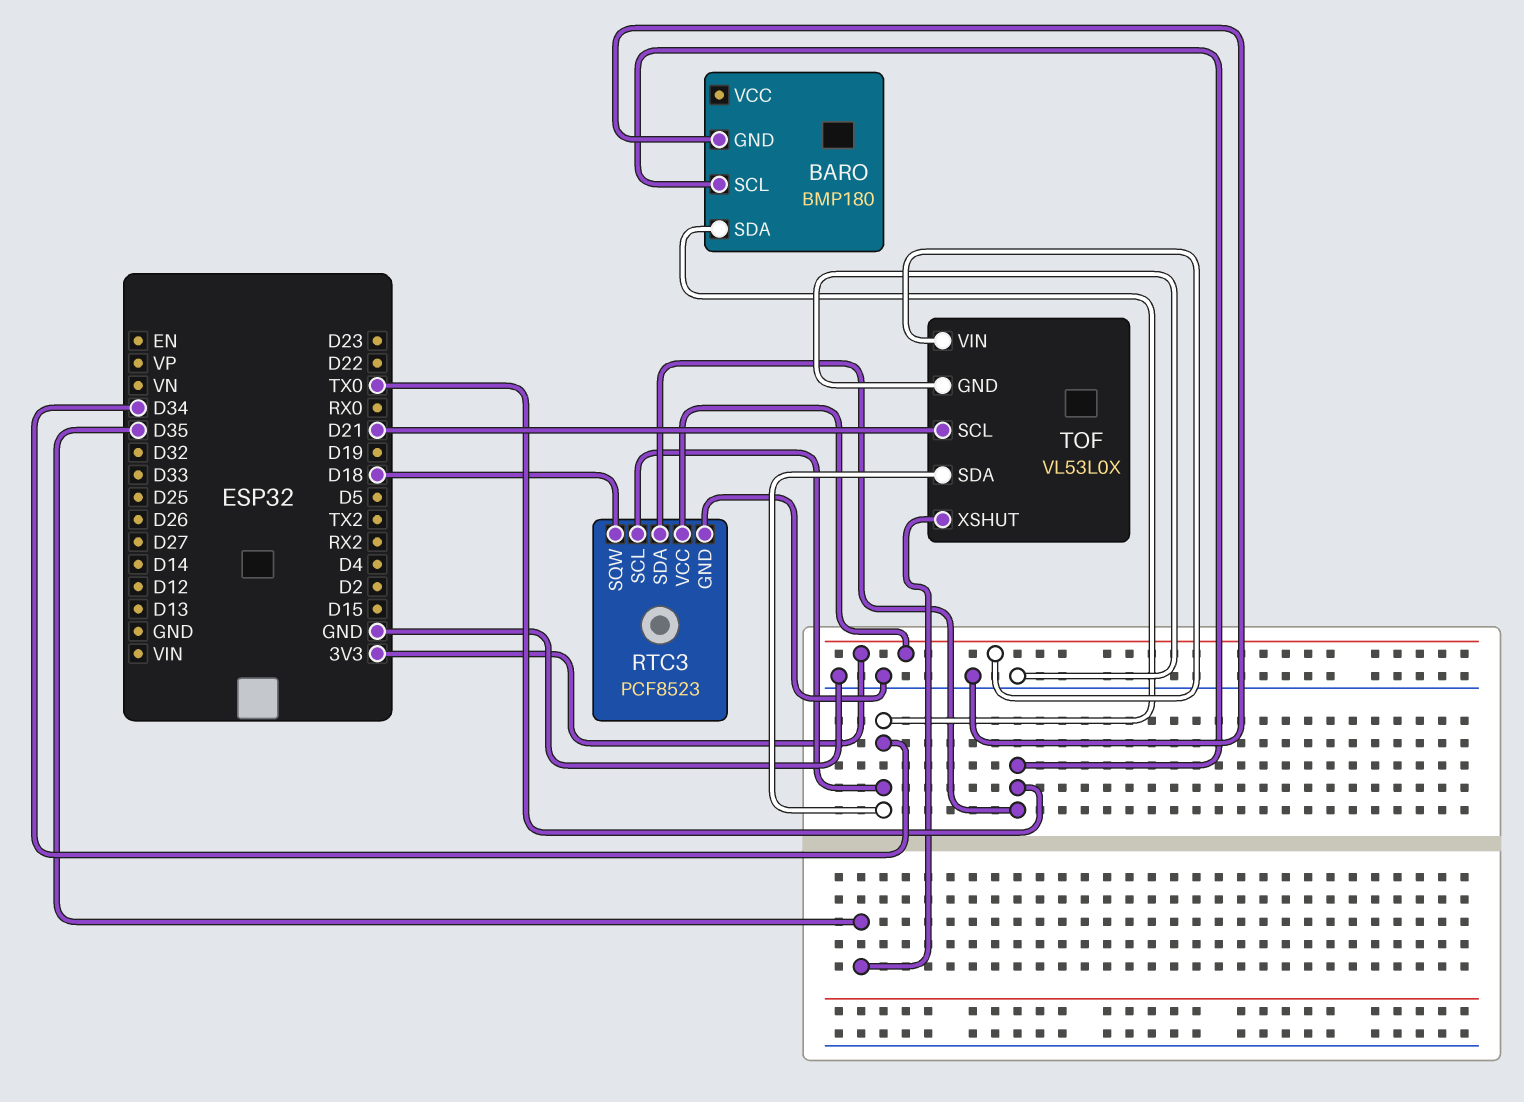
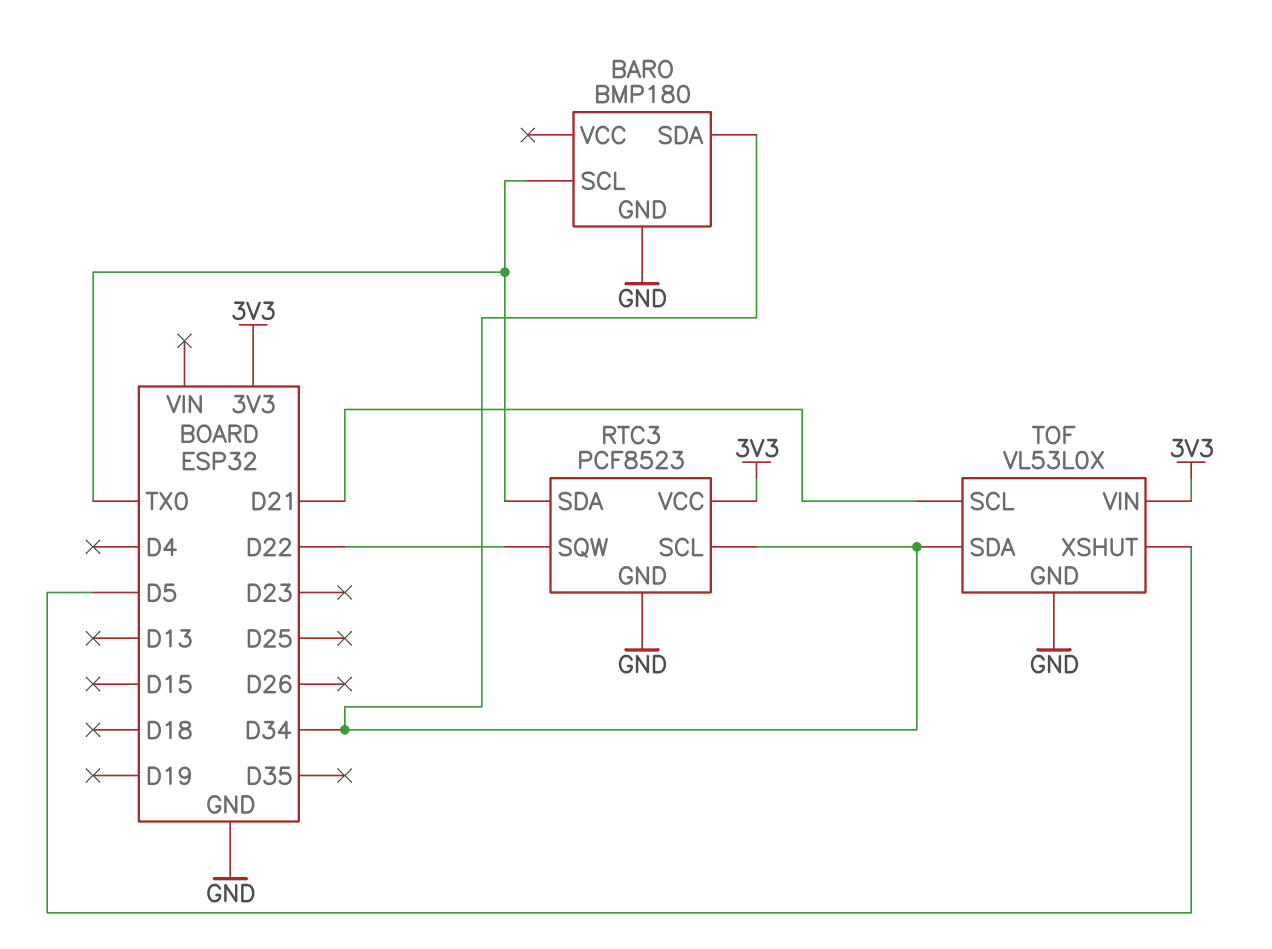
RTC3 pin SQW: D18 -> D22
TOF pin XSHUT: D35 -> D5

